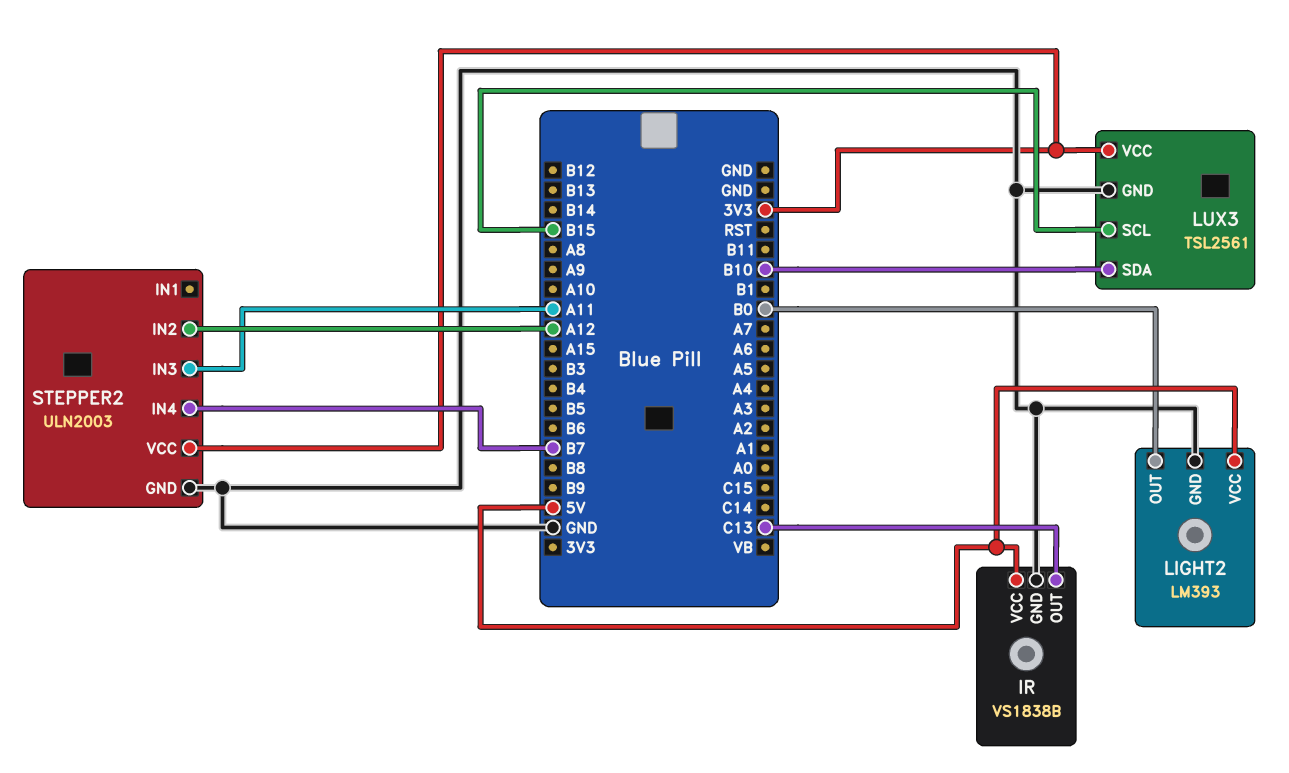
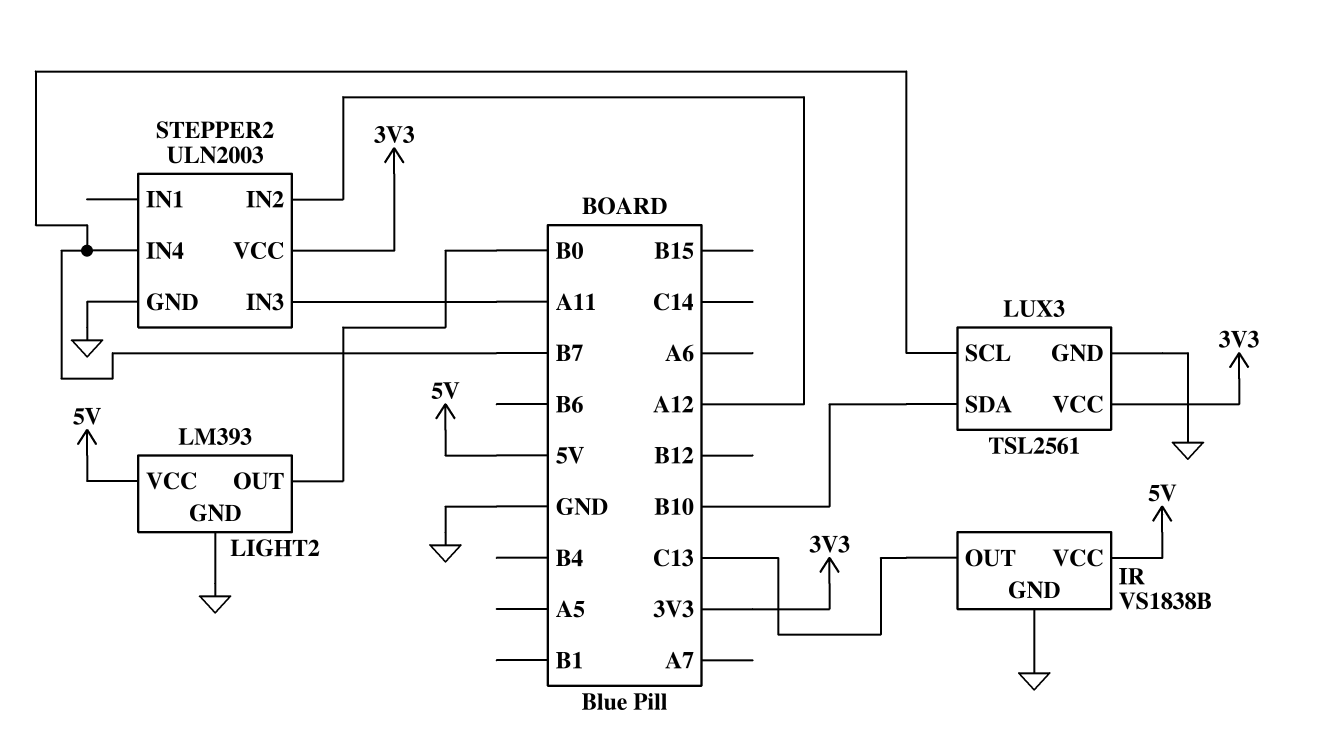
LUX3 pin SCL: B15 -> B7

